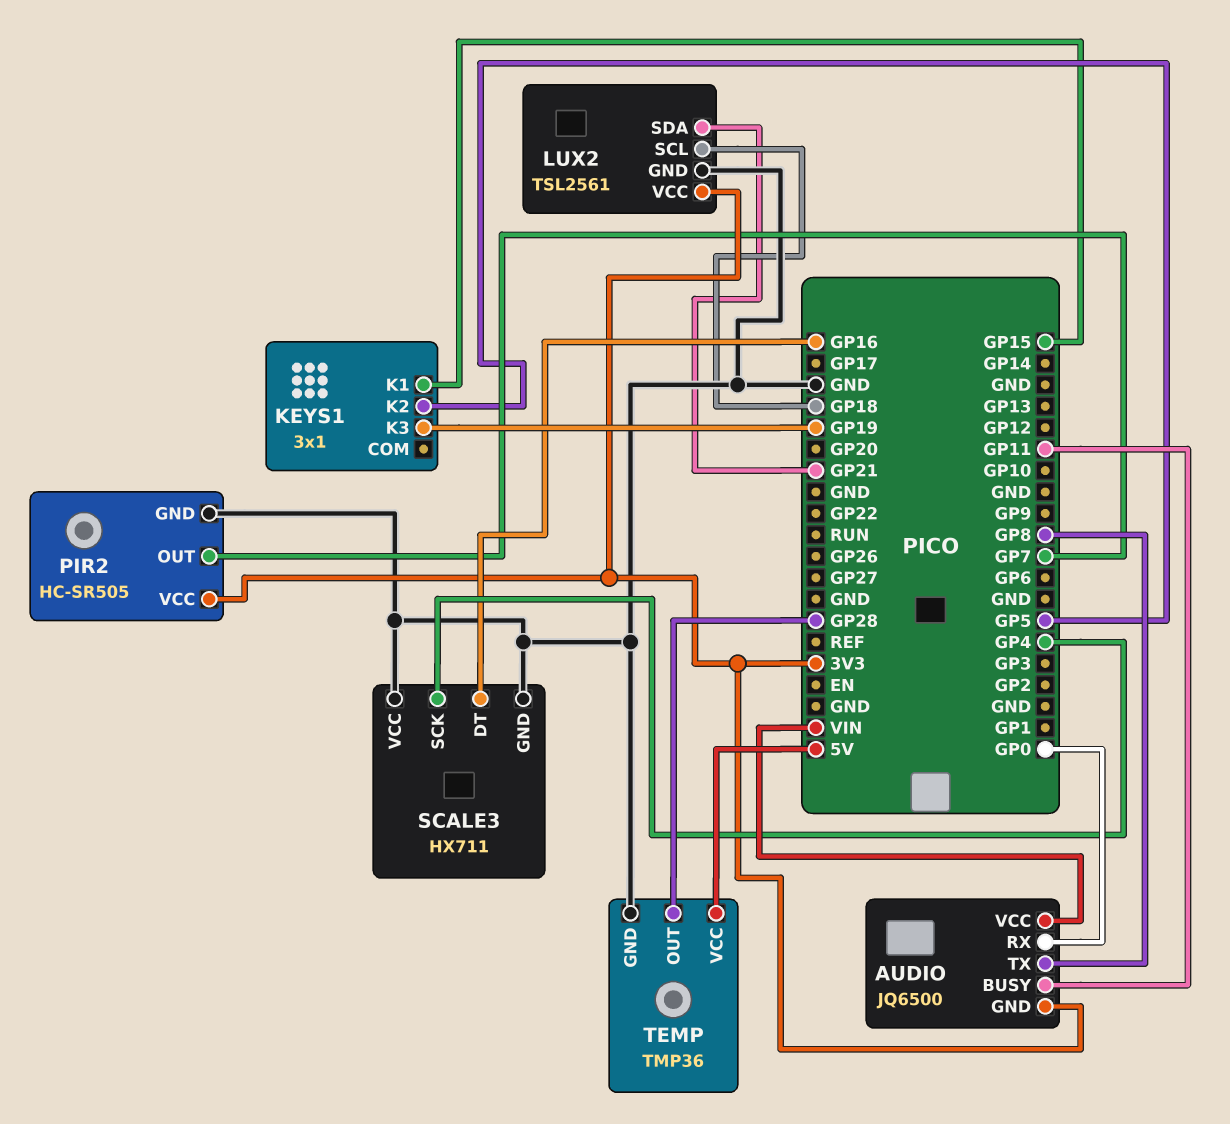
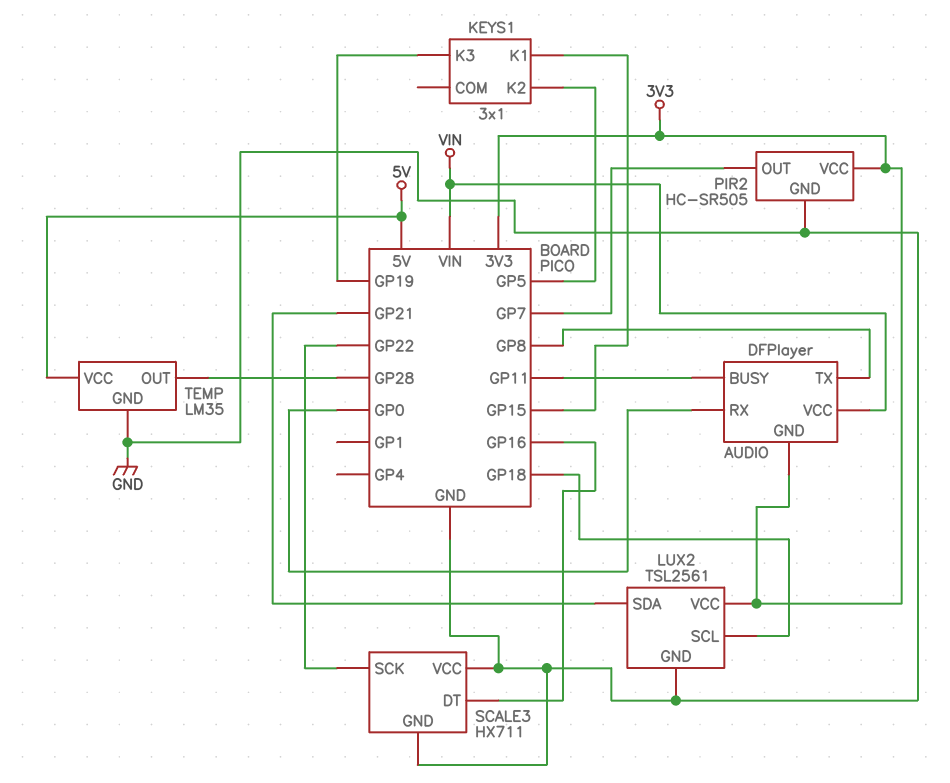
AUDIO: JQ6500 -> DFPlayer
SCALE3 pin SCK: GP4 -> GP22
TEMP: TMP36 -> LM35

